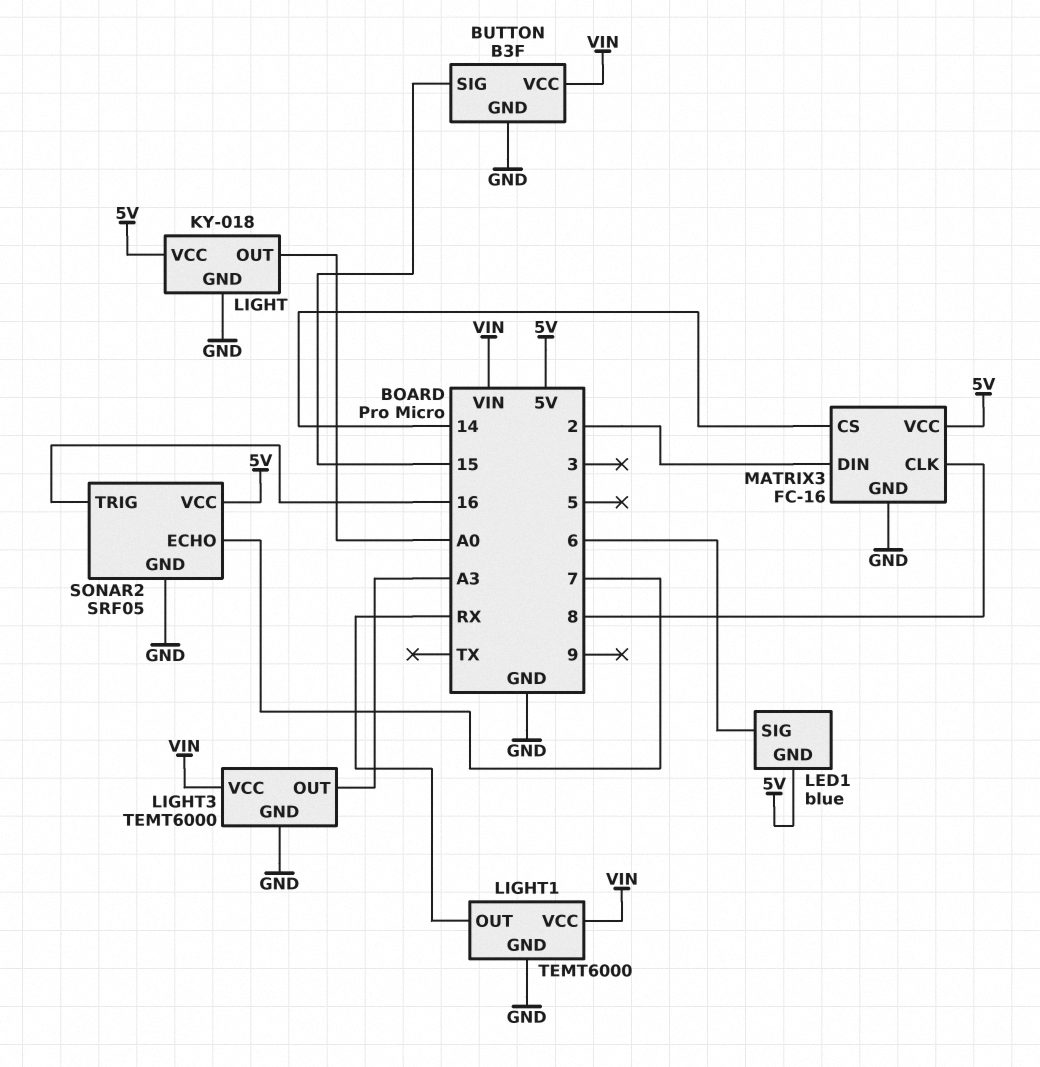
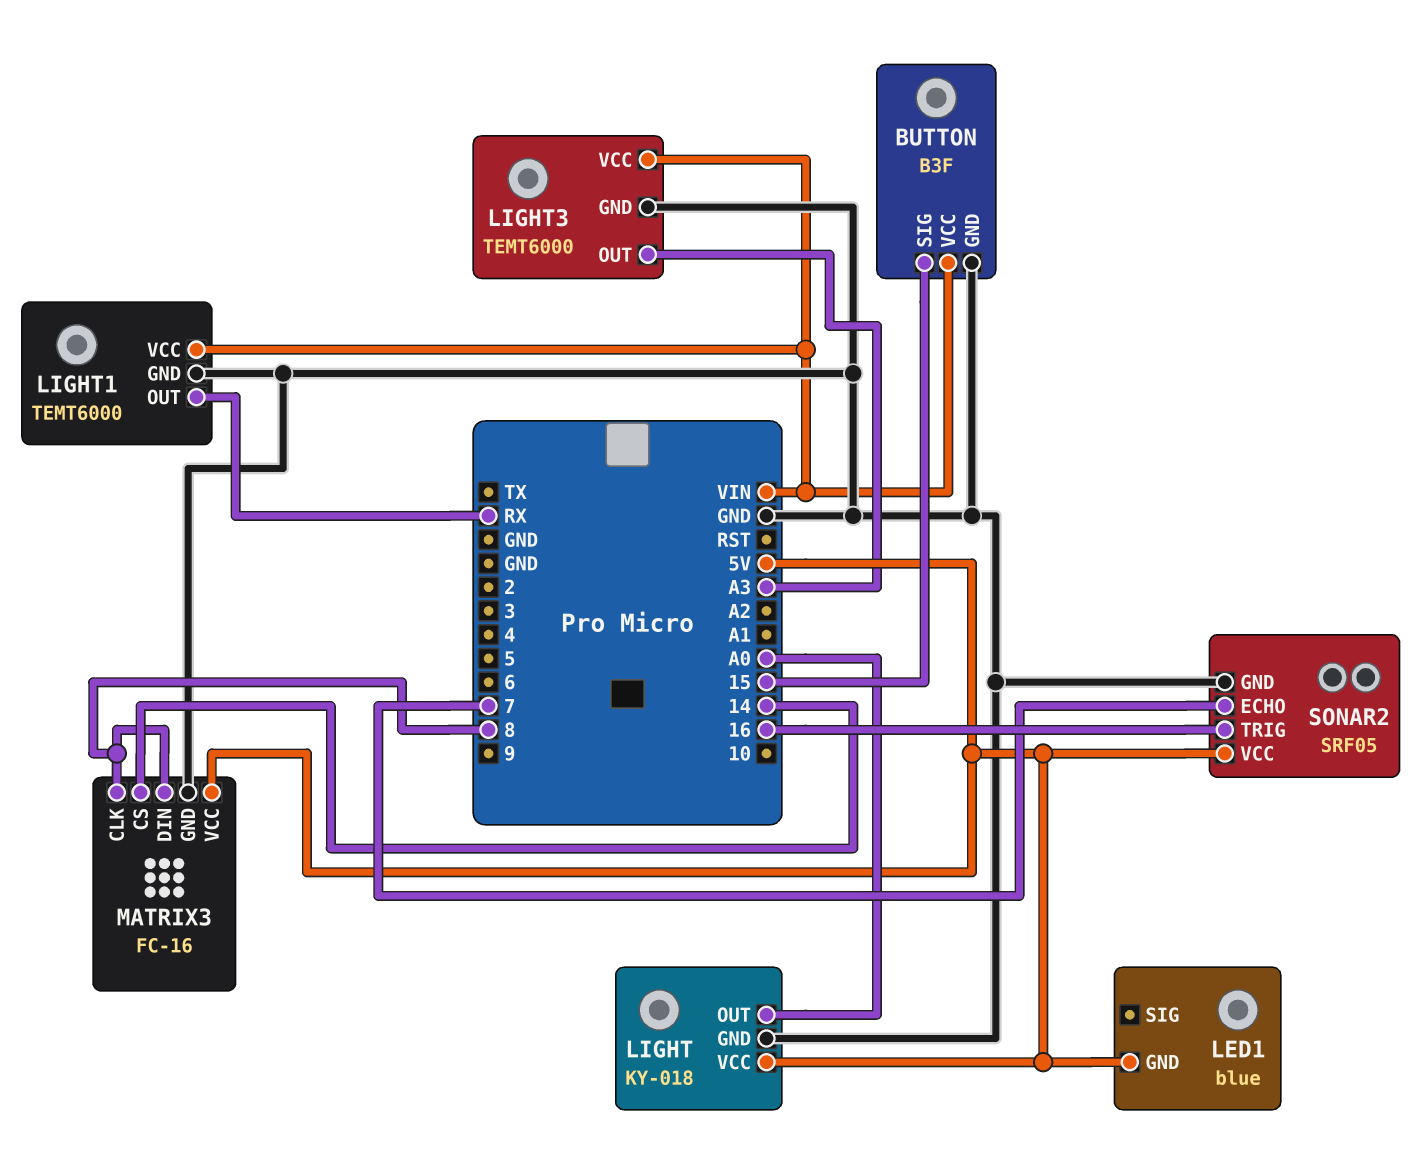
LED1 pin SIG: 6 -> none
MATRIX3 pin DIN: 2 -> 8

